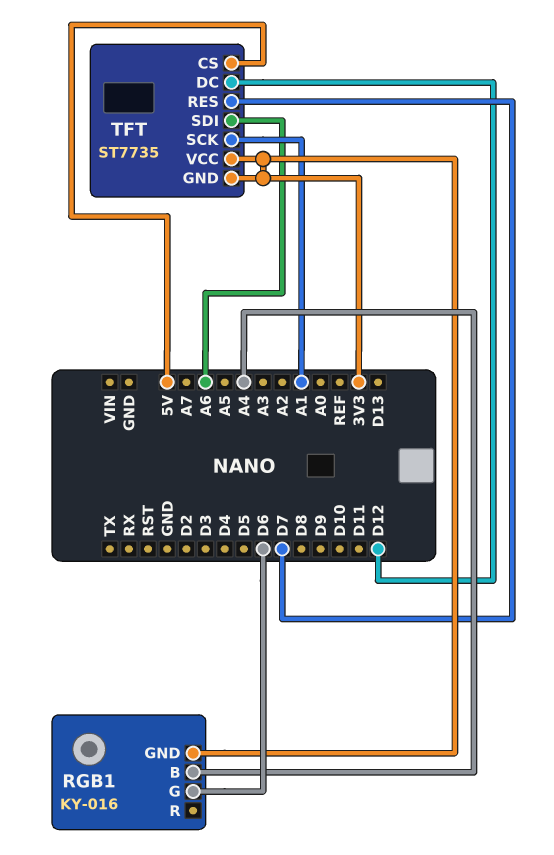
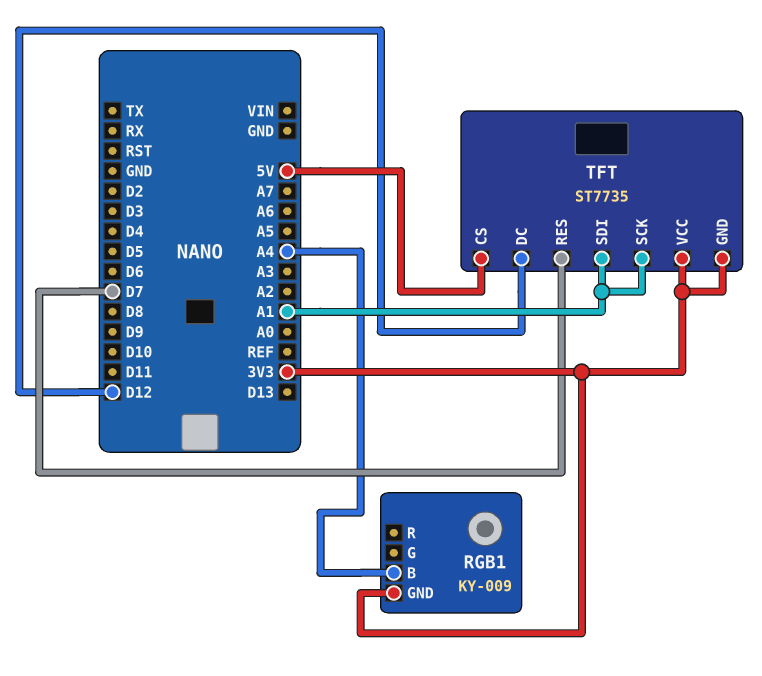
RGB1: KY-016 -> KY-009
RGB1 pin G: D6 -> none
TFT pin SDI: A6 -> A1

